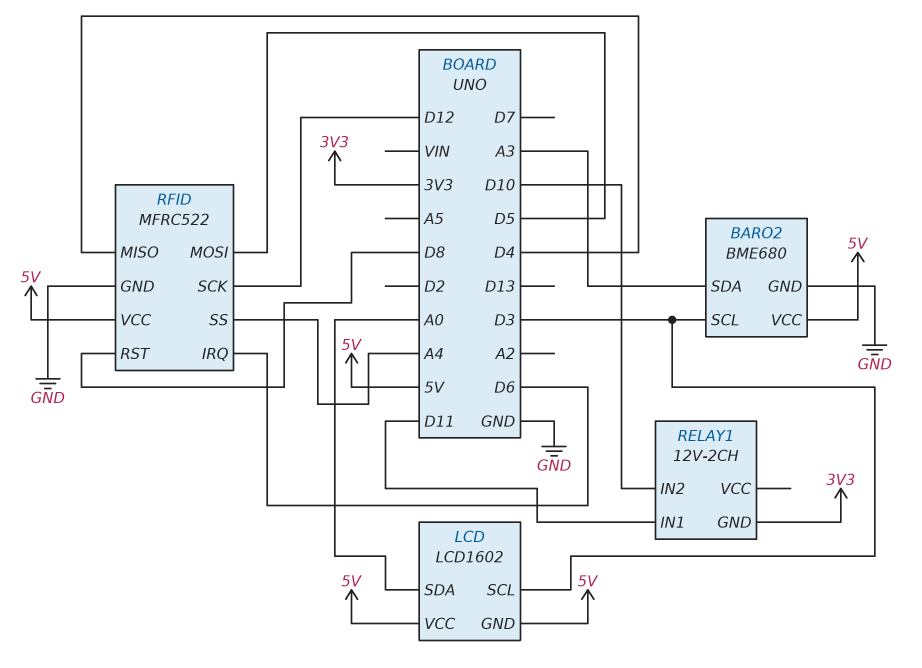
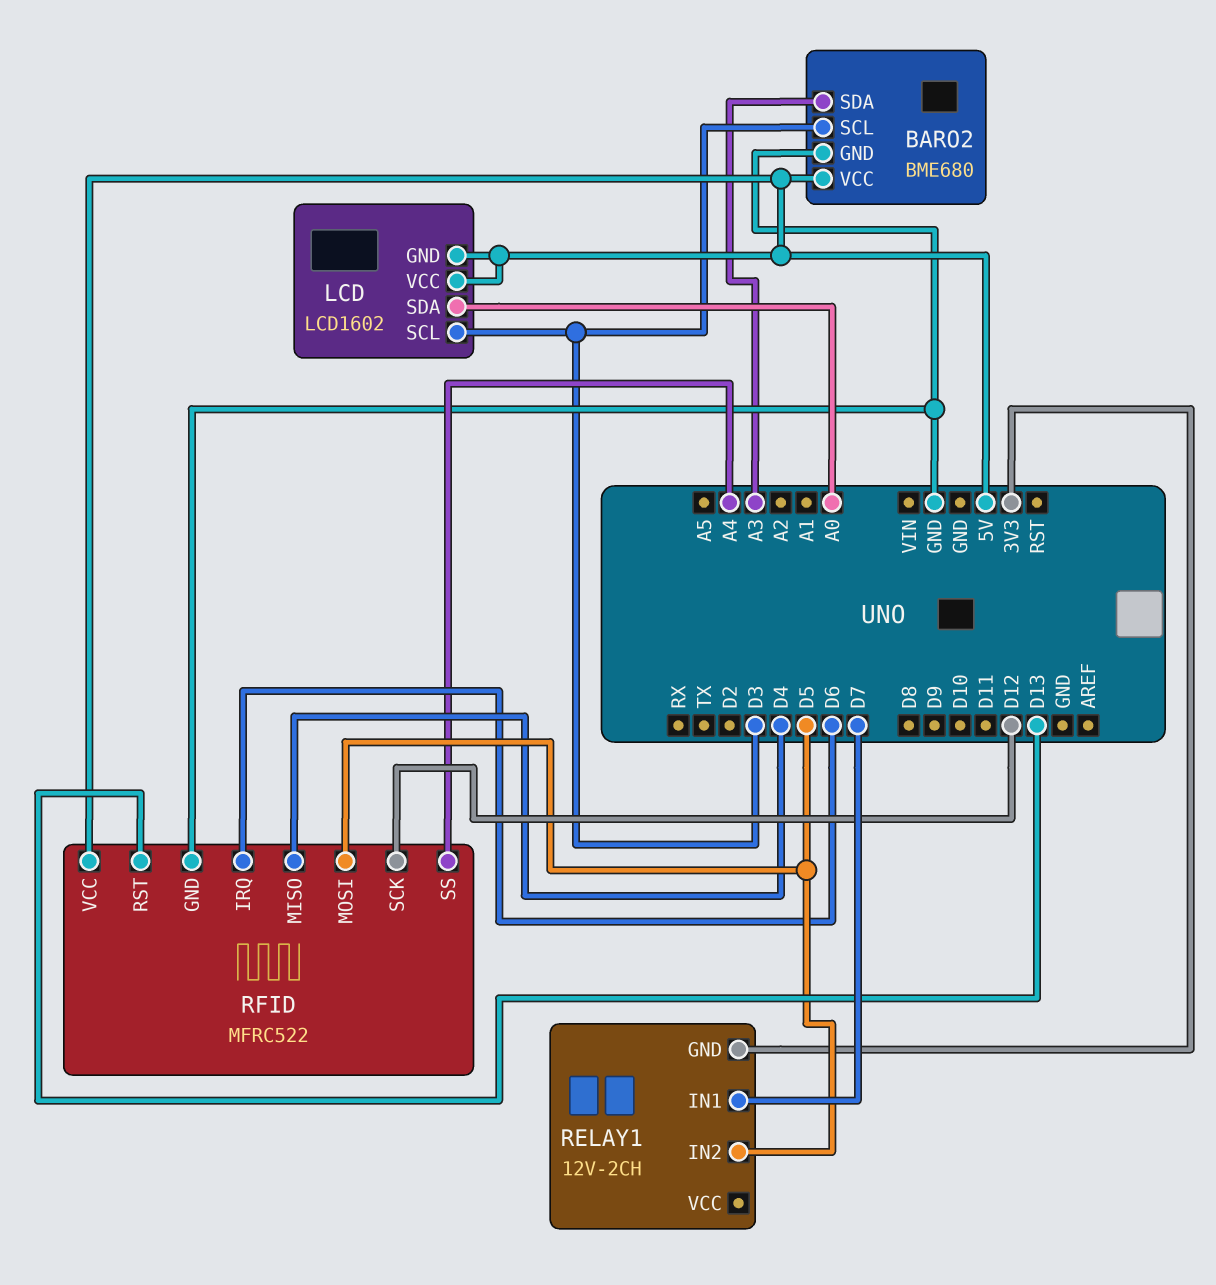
RELAY1 pin IN1: D11 -> D7
RELAY1 pin IN2: D10 -> D5
RFID pin RST: D8 -> D13

